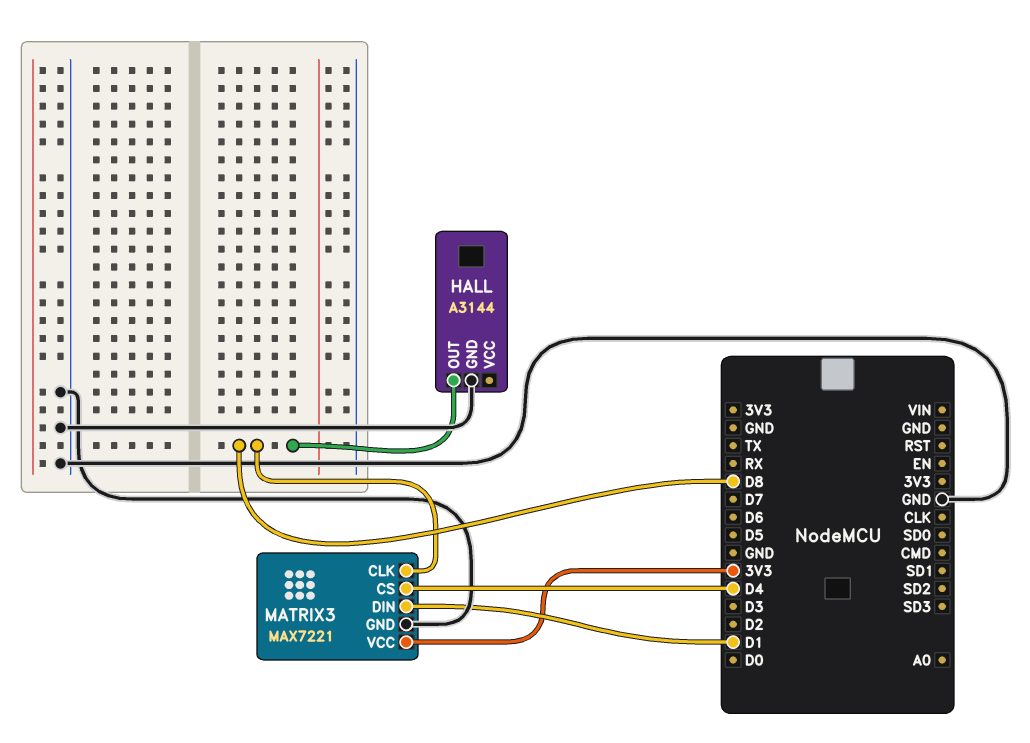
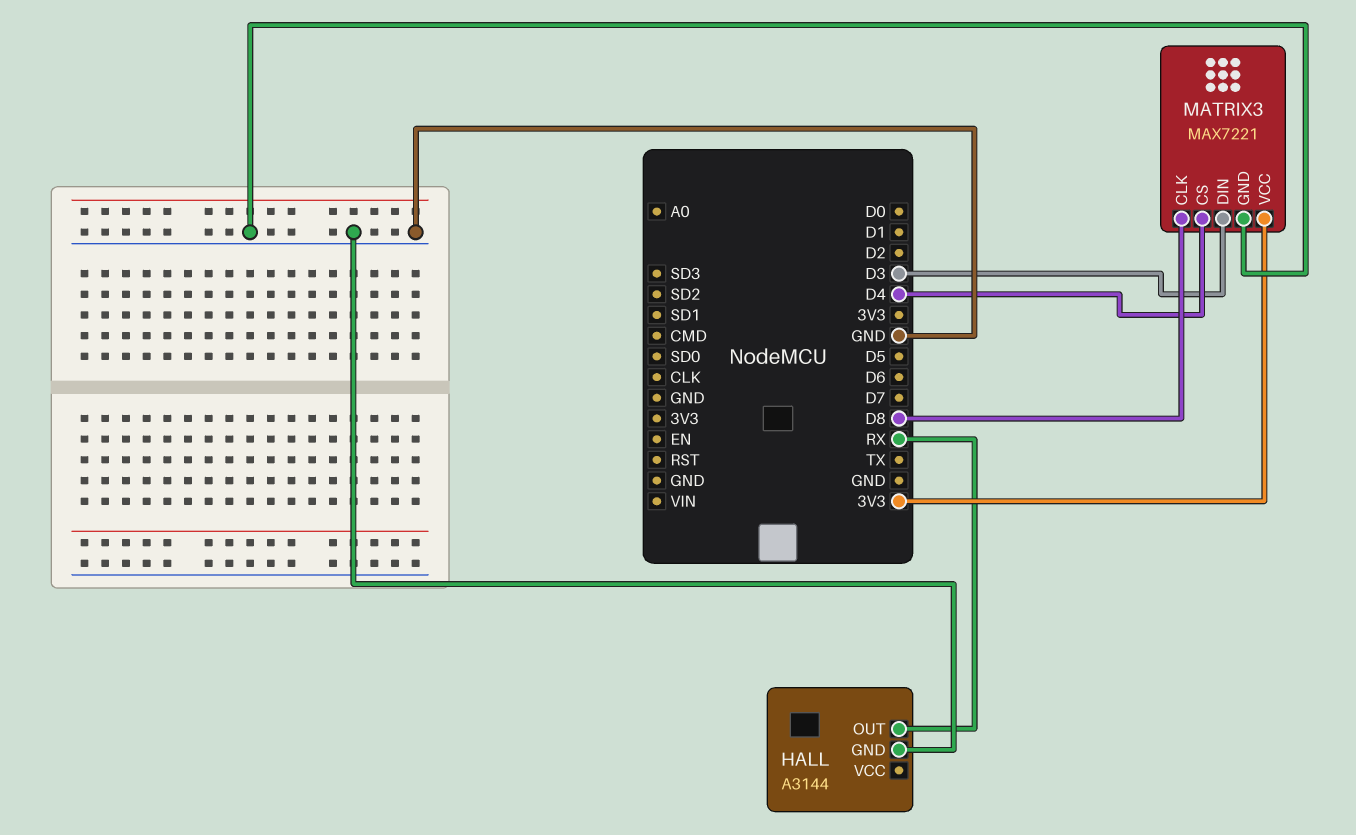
HALL pin OUT: D8 -> RX
MATRIX3 pin DIN: D1 -> D3

